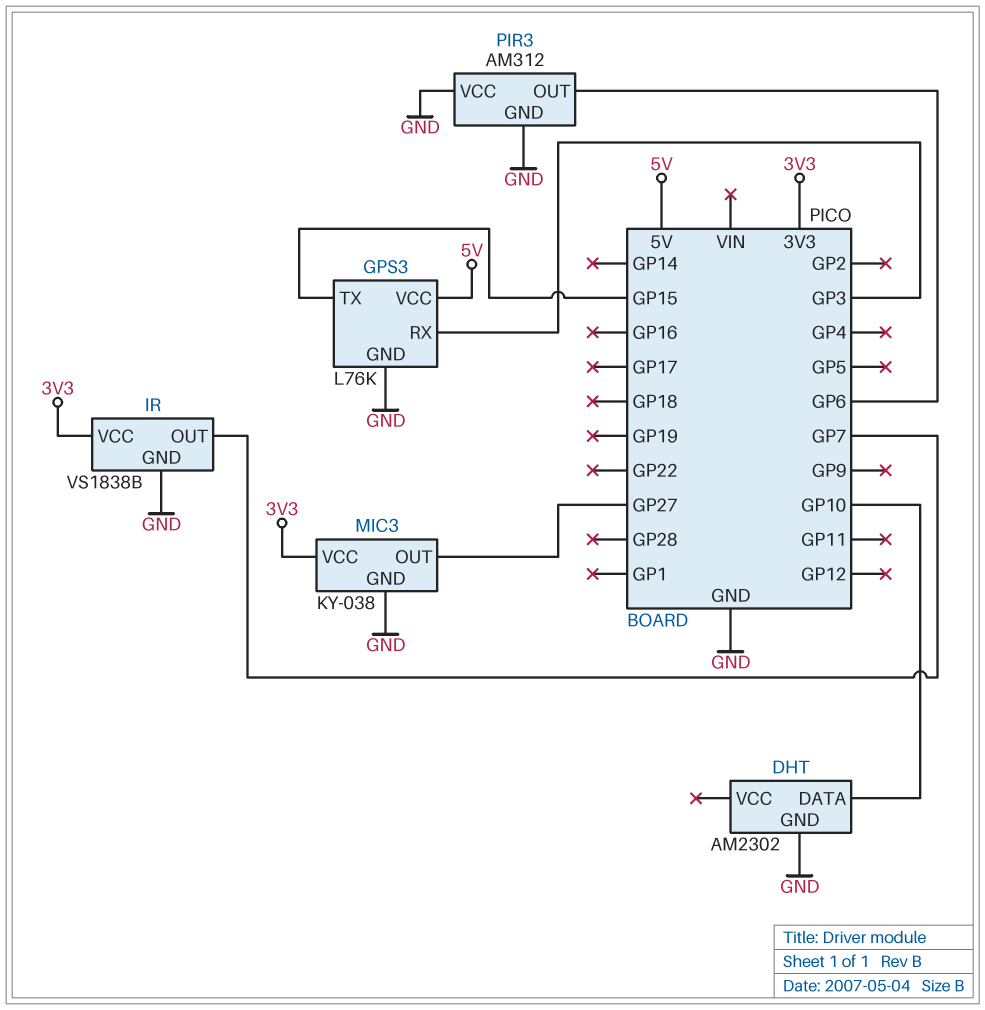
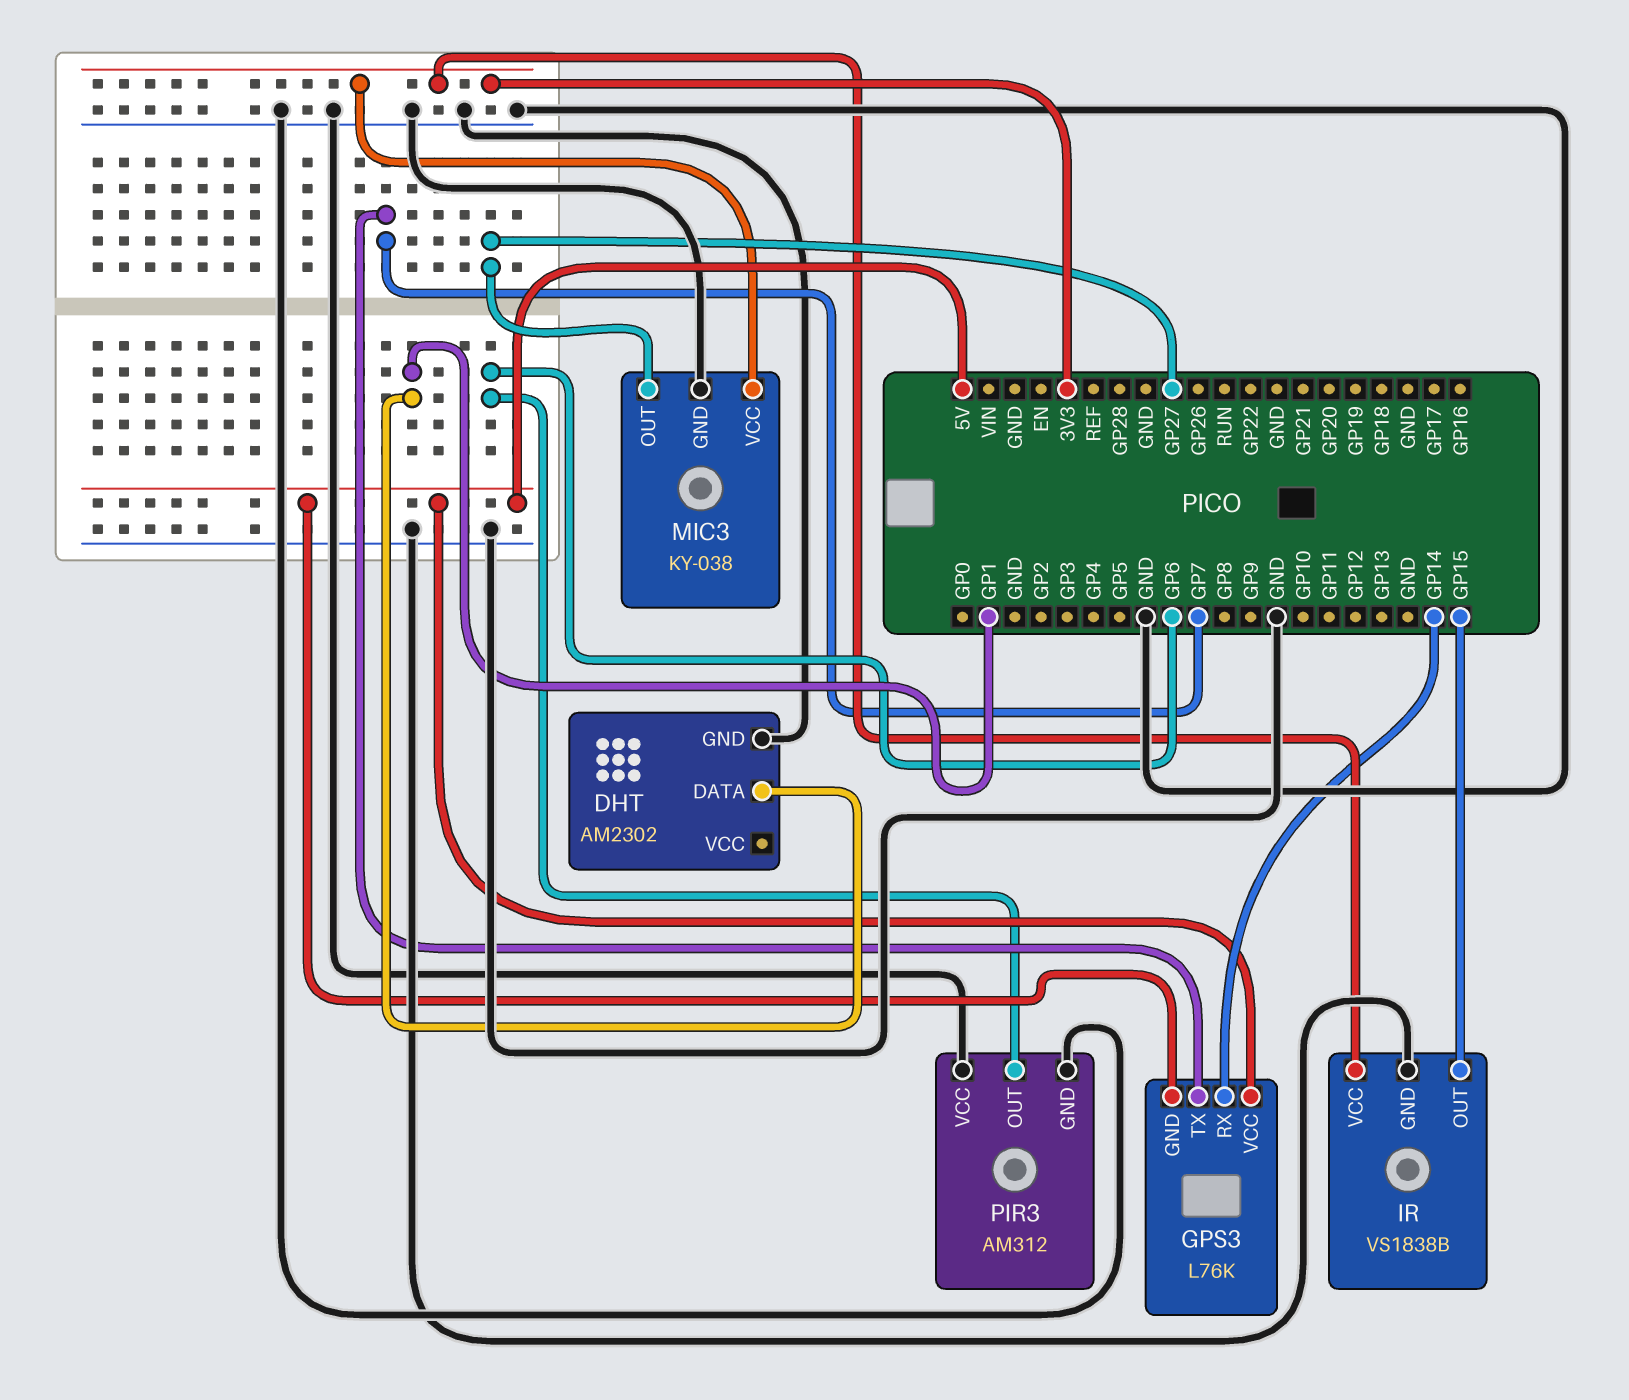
DHT pin DATA: GP10 -> GP1
GPS3 pin GND: GND -> 5V
GPS3 pin RX: GP3 -> GP14
GPS3 pin TX: GP15 -> GP7
IR pin OUT: GP7 -> GP15

